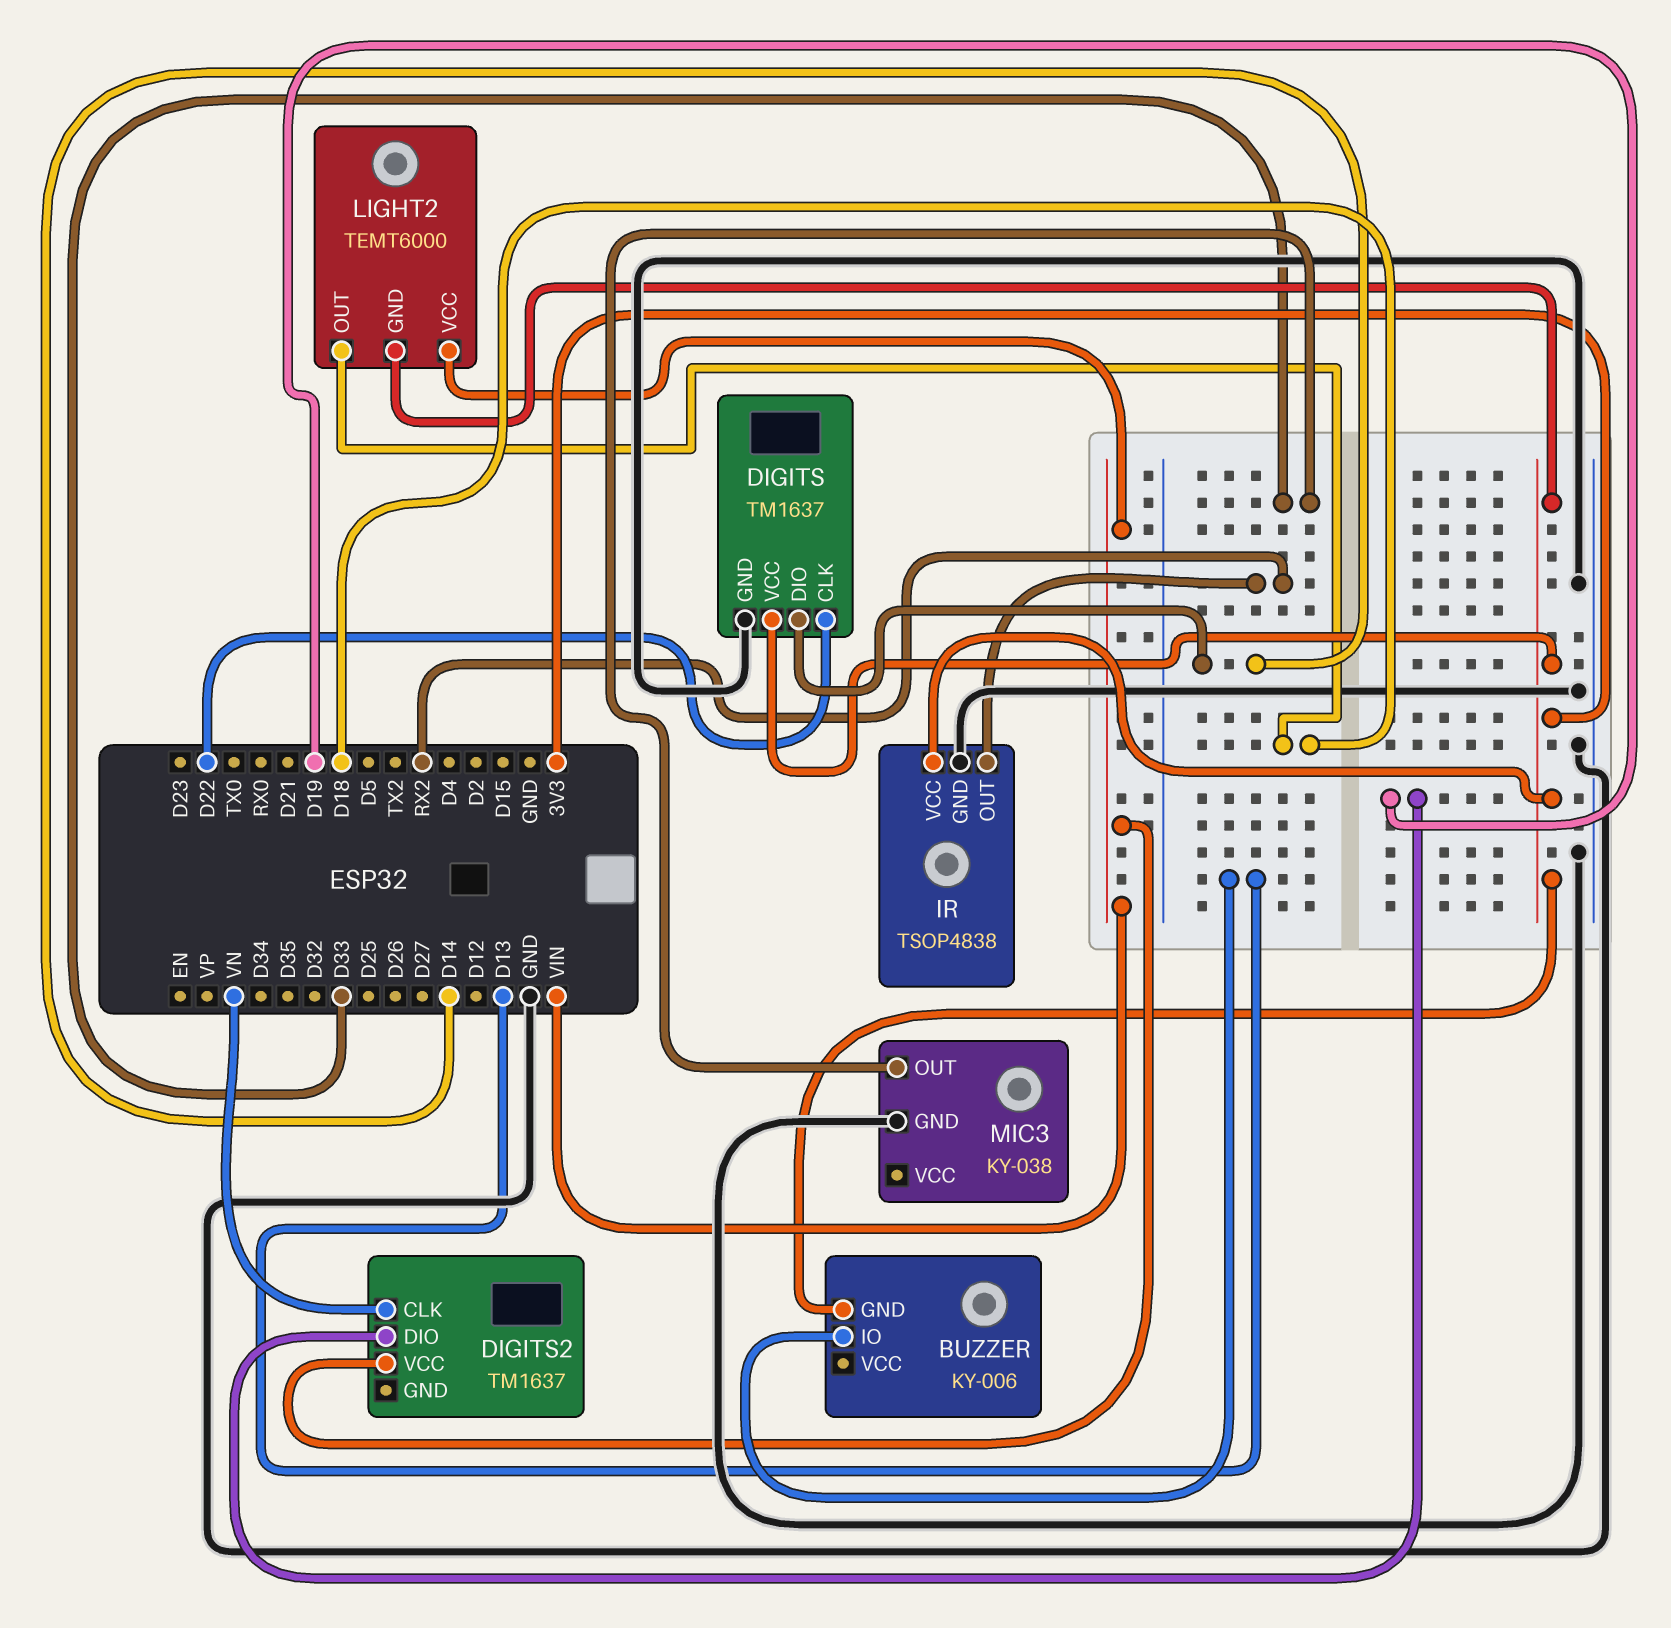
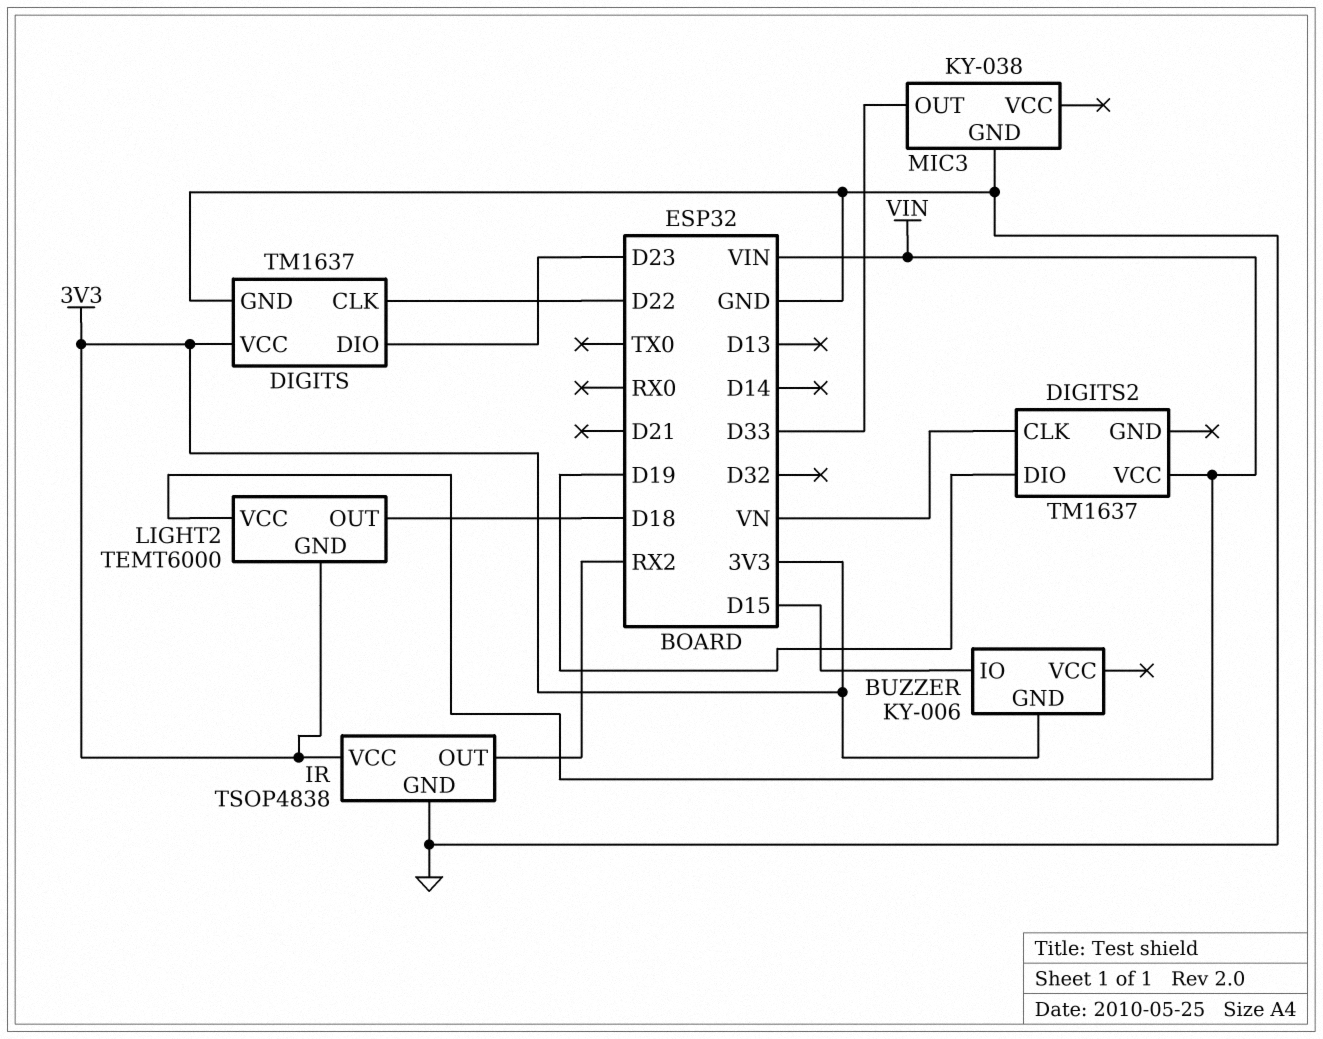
BUZZER pin IO: D13 -> D15
DIGITS pin DIO: D14 -> D23

